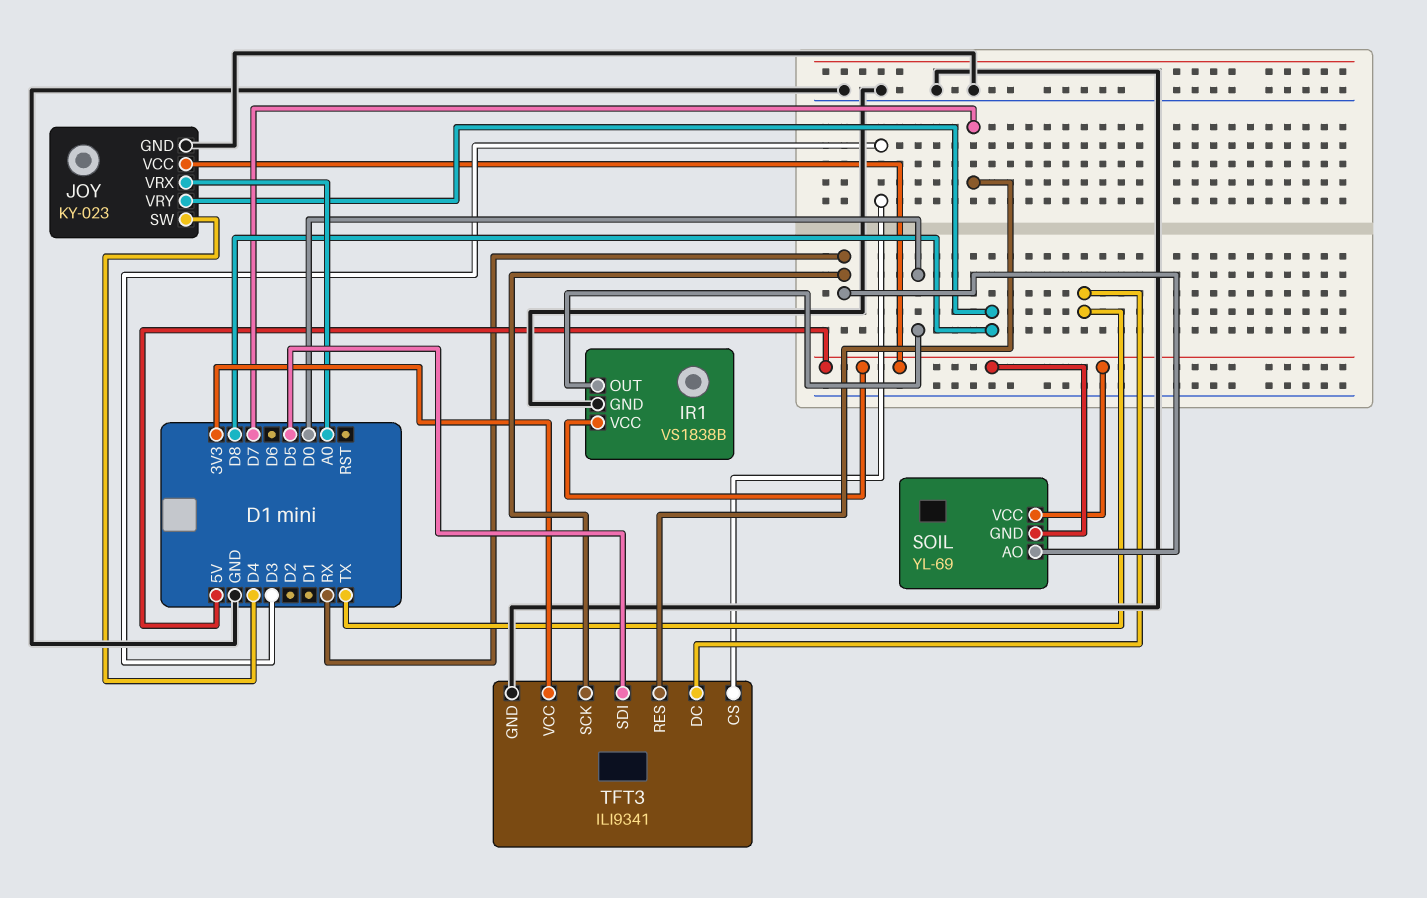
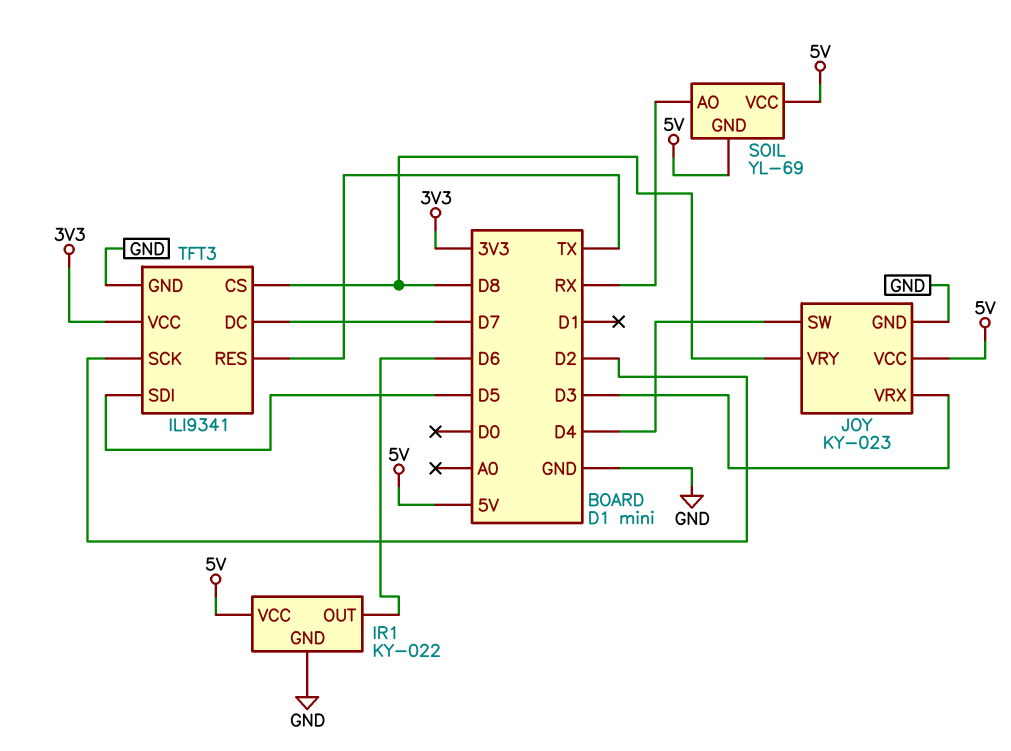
IR1: VS1838B -> KY-022
IR1 pin OUT: D0 -> D6
JOY pin VRX: A0 -> D3
TFT3 pin CS: D3 -> D8
TFT3 pin DC: TX -> D7
TFT3 pin RES: D7 -> TX
TFT3 pin SCK: RX -> D2

